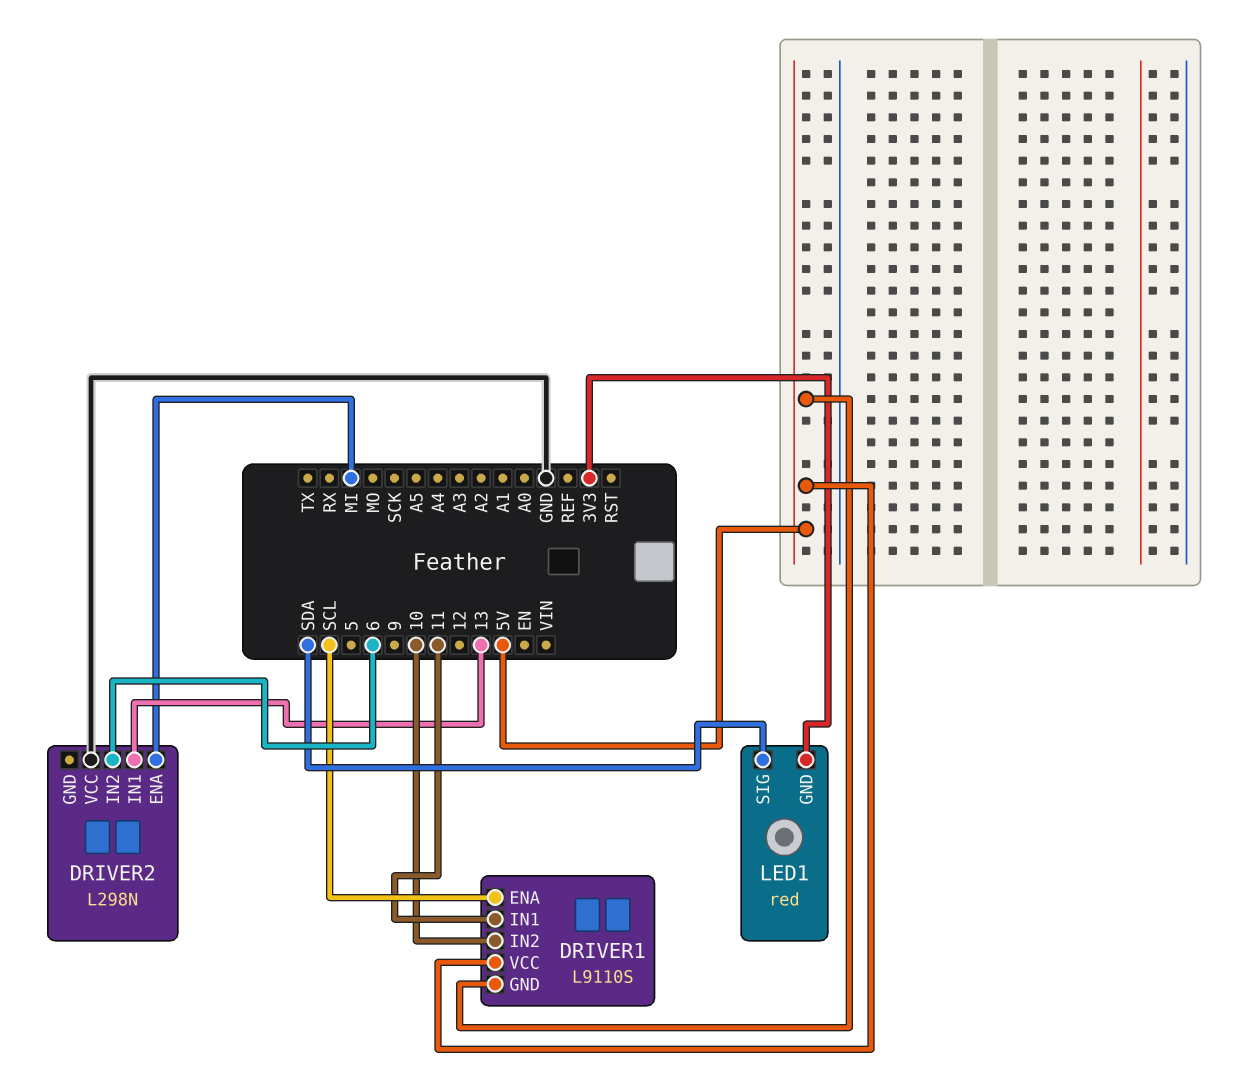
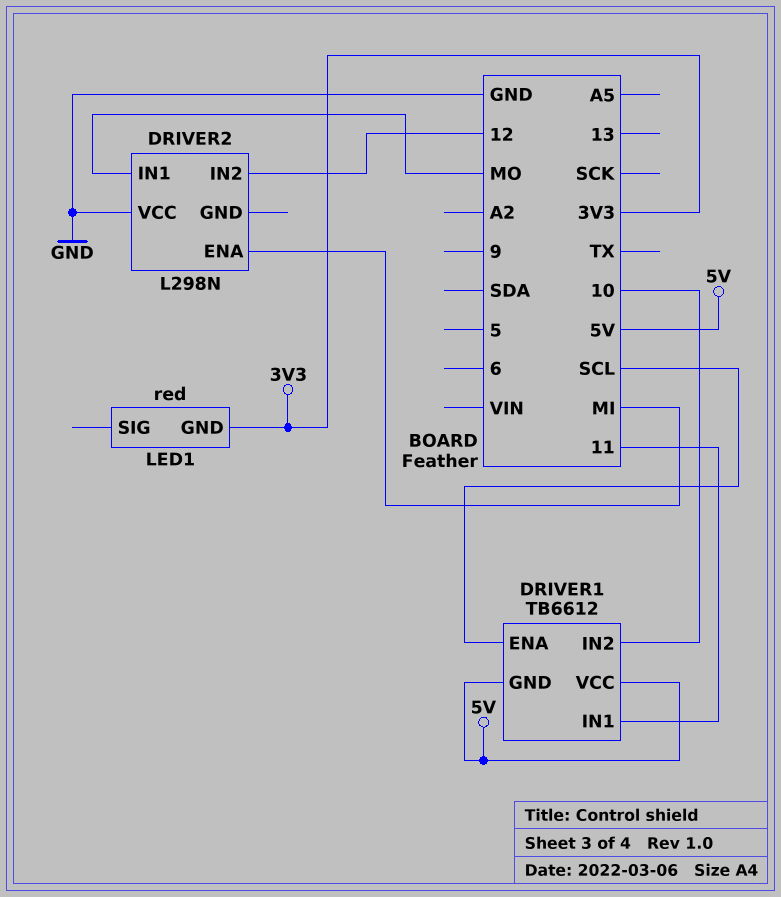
DRIVER1: L9110S -> TB6612
DRIVER2 pin IN1: 13 -> MO
DRIVER2 pin IN2: 6 -> 12
LED1 pin SIG: SDA -> none

